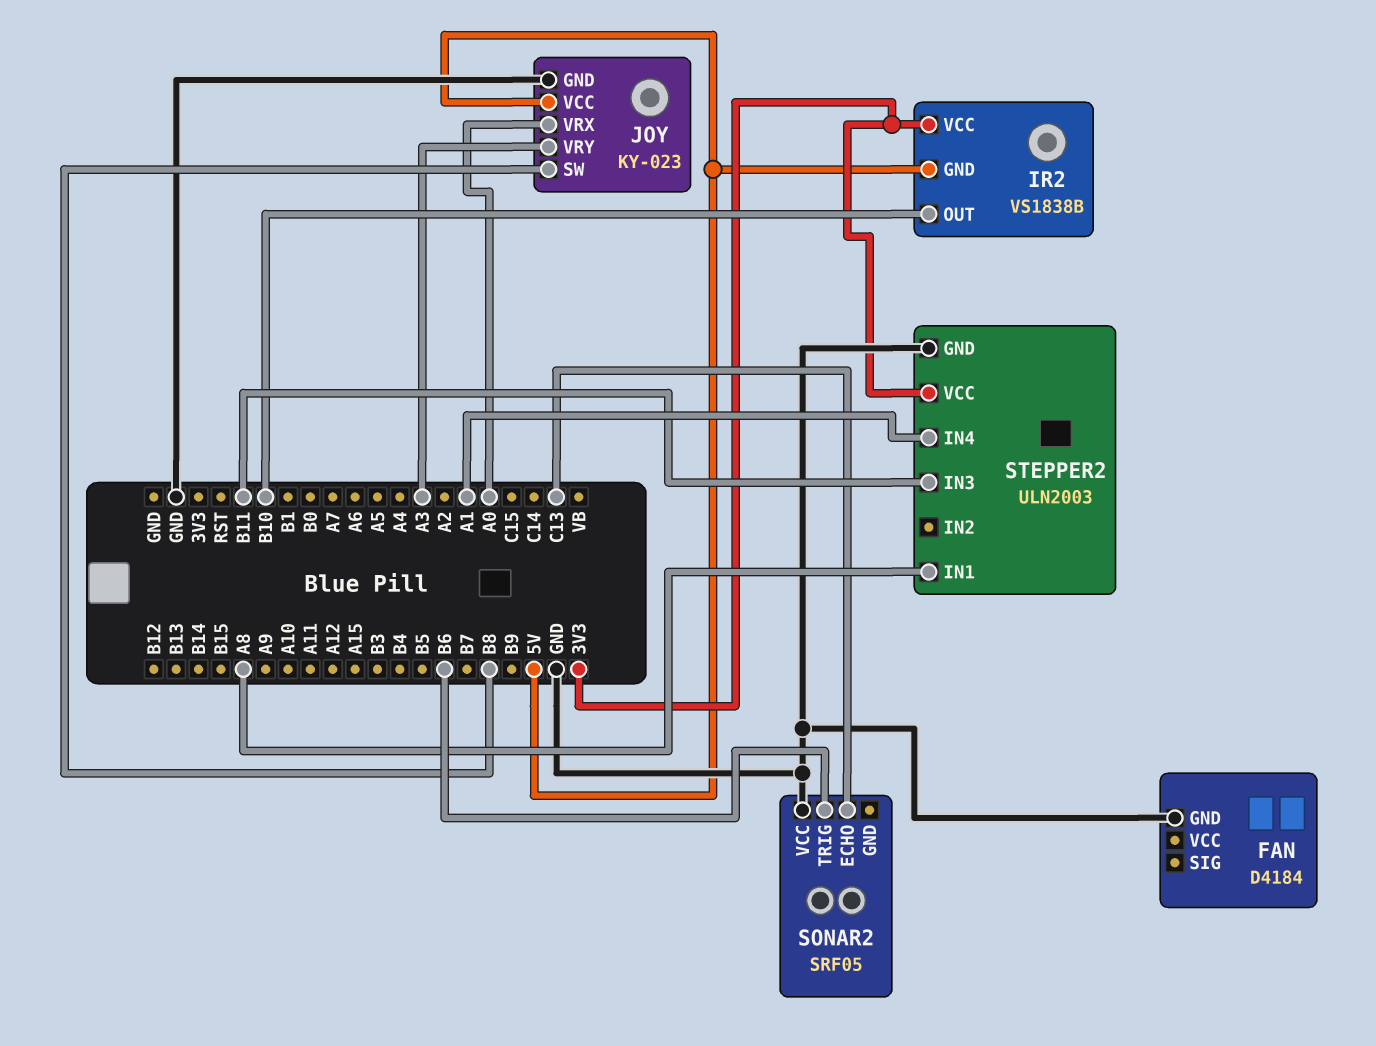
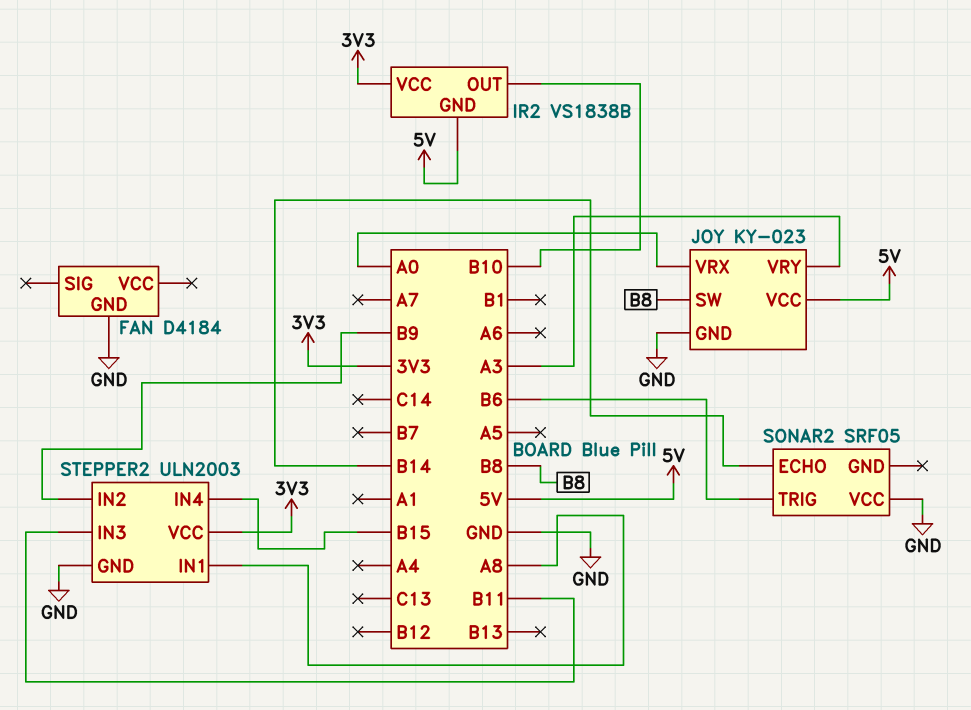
SONAR2 pin ECHO: C13 -> B14
STEPPER2 pin IN2: none -> B9
STEPPER2 pin IN4: A1 -> B15

